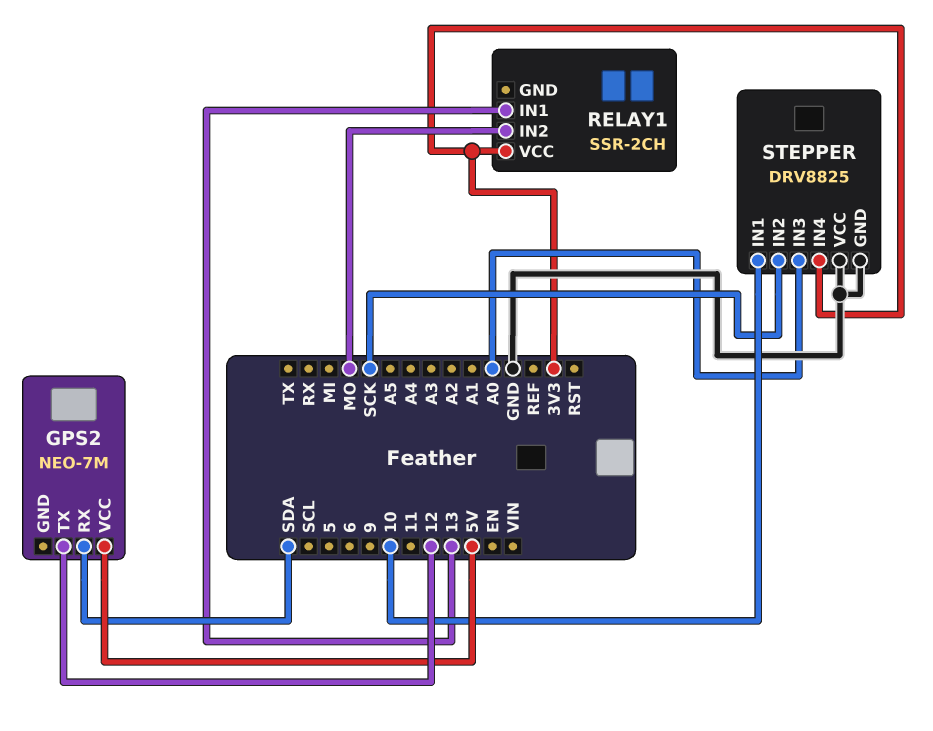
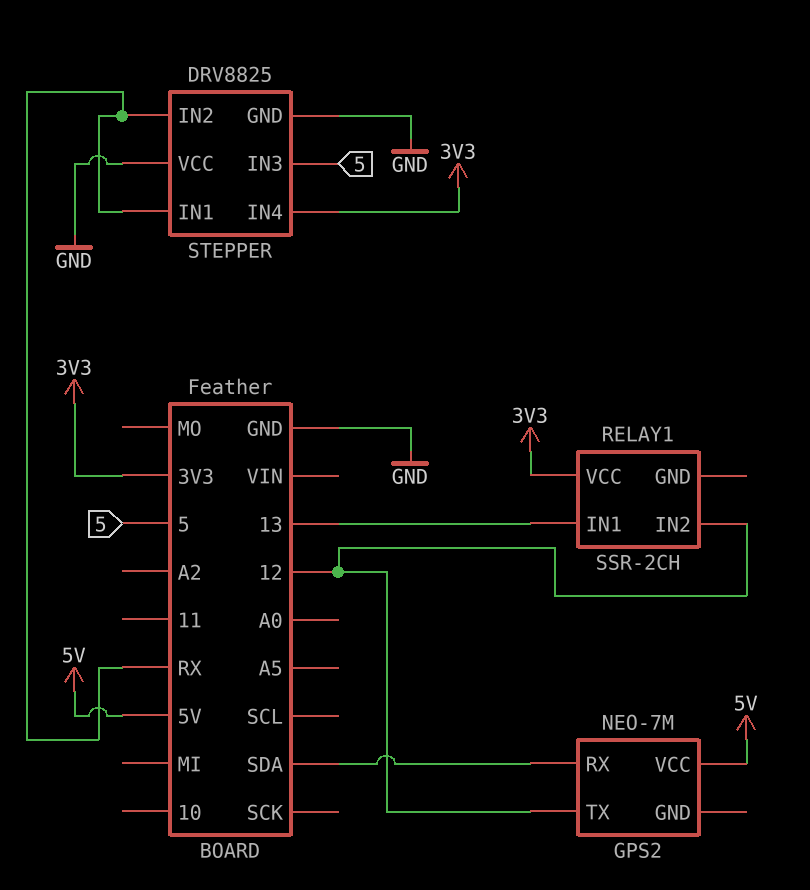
RELAY1 pin IN2: MO -> 12
STEPPER pin IN1: 10 -> RX
STEPPER pin IN2: SCK -> RX
STEPPER pin IN3: A0 -> 5

